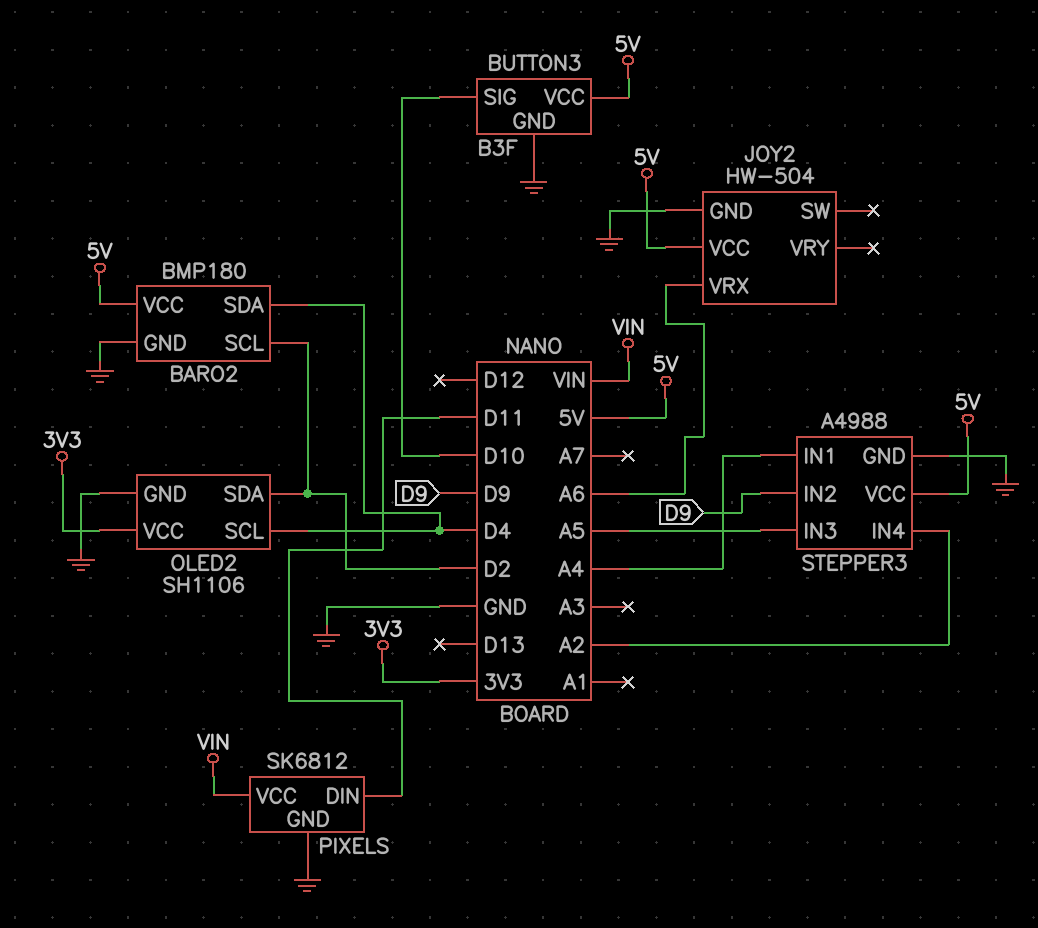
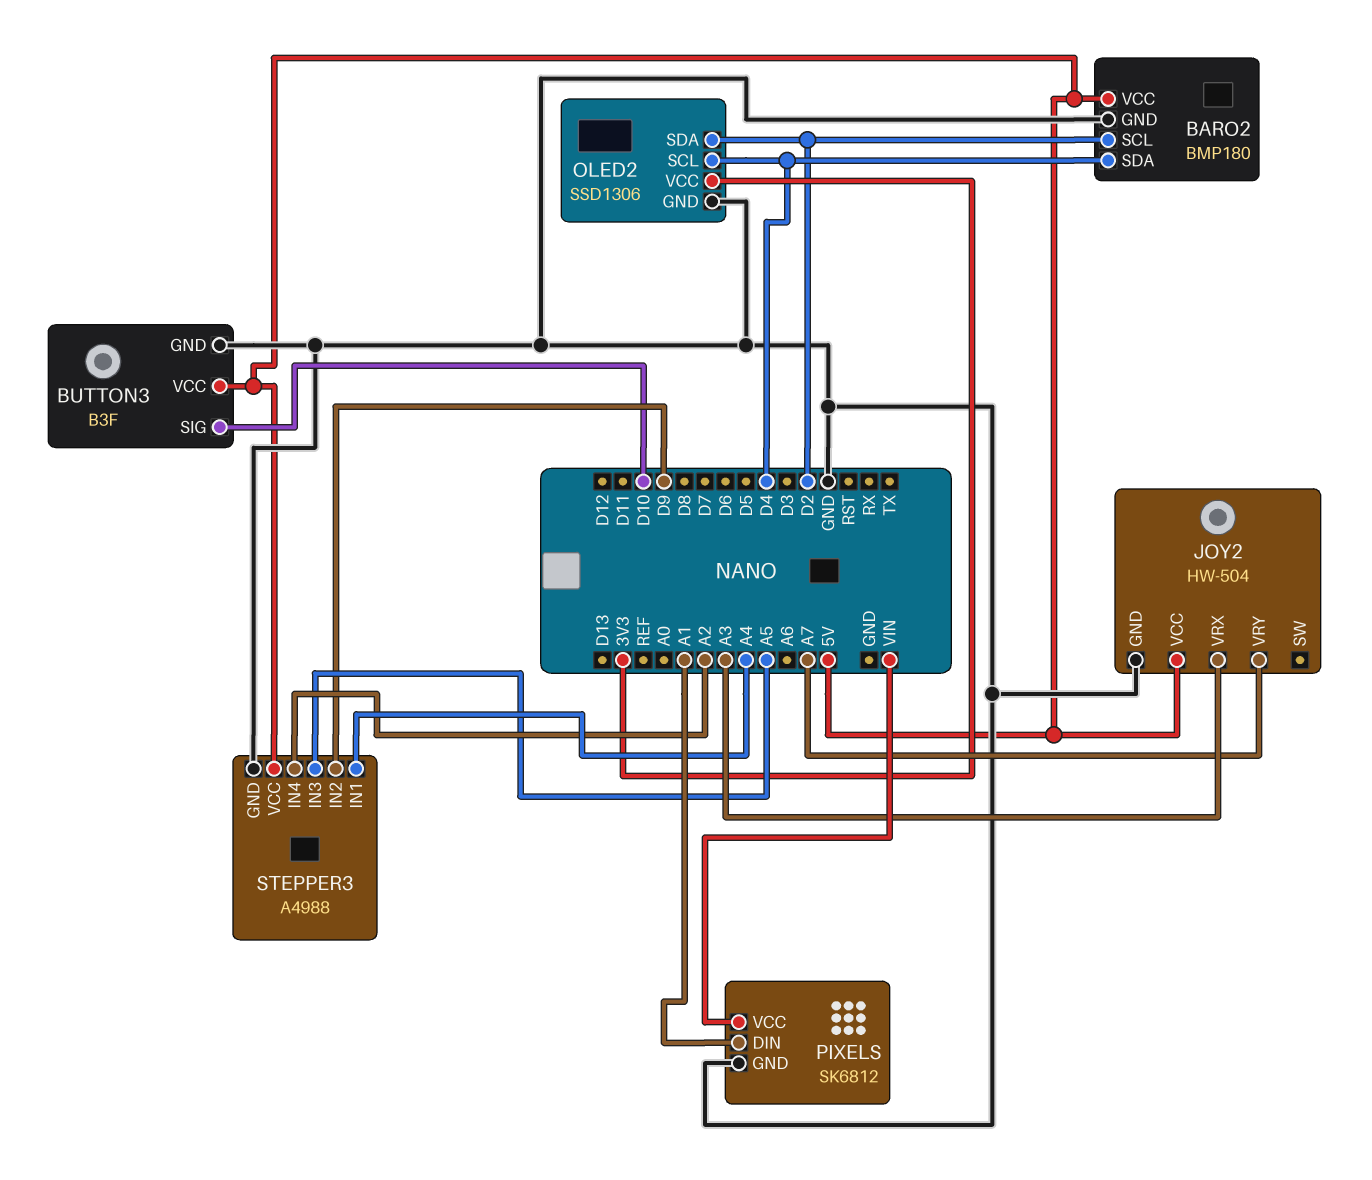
JOY2 pin VRX: A6 -> A3
JOY2 pin VRY: none -> A7
OLED2: SH1106 -> SSD1306
PIXELS pin DIN: D11 -> A1

